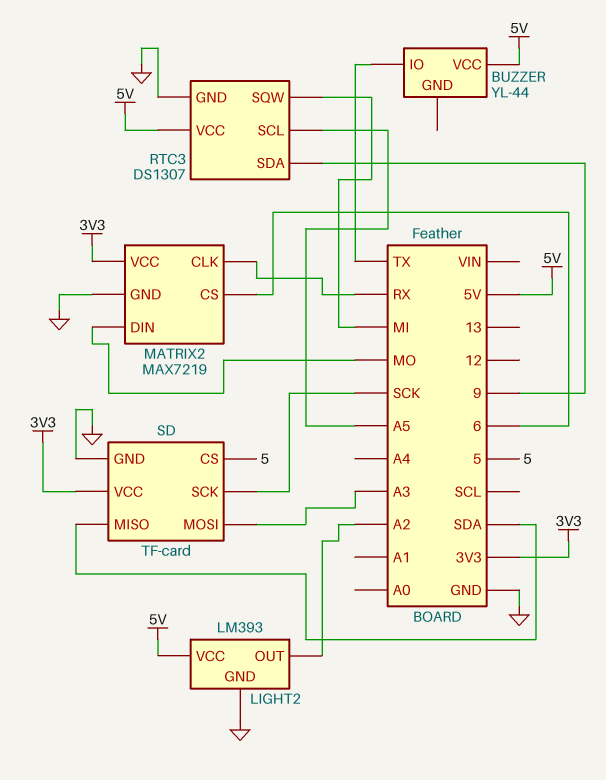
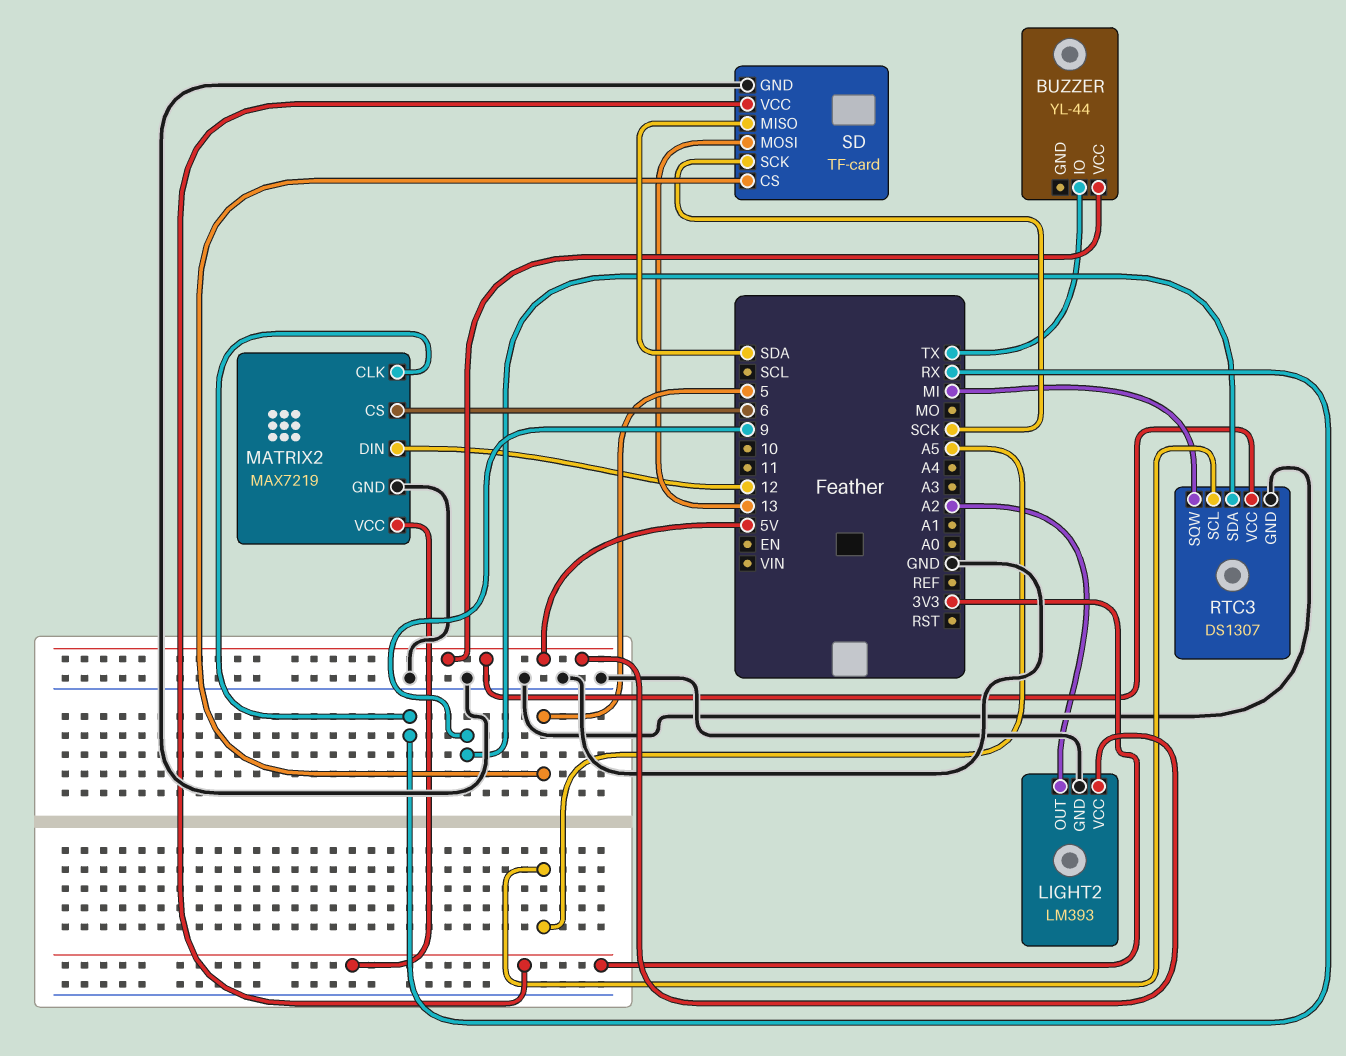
MATRIX2 pin DIN: MO -> 12
SD pin MOSI: A3 -> 13

